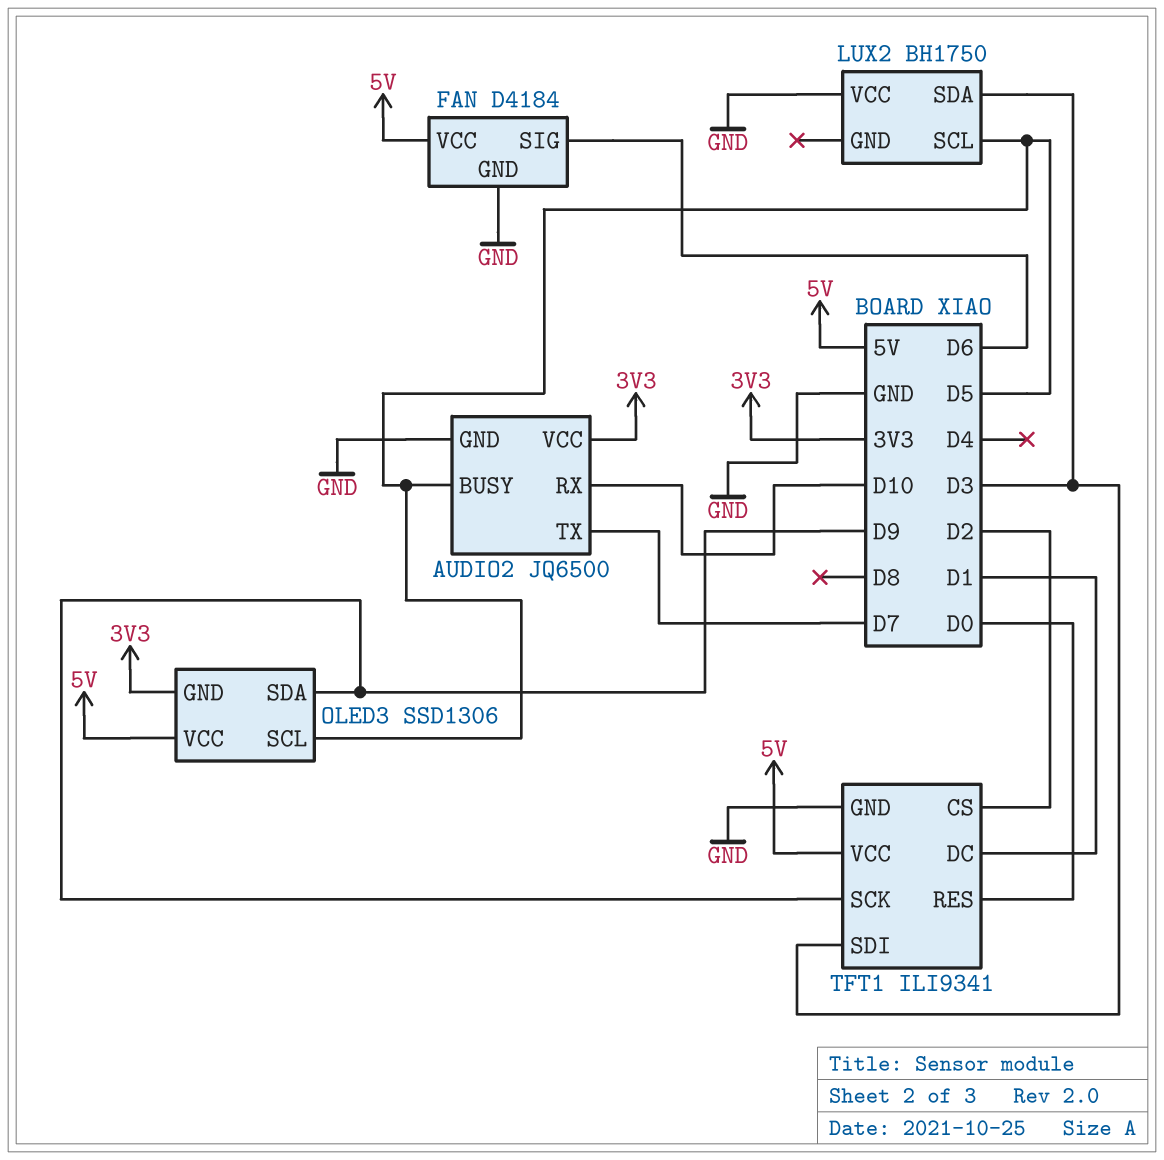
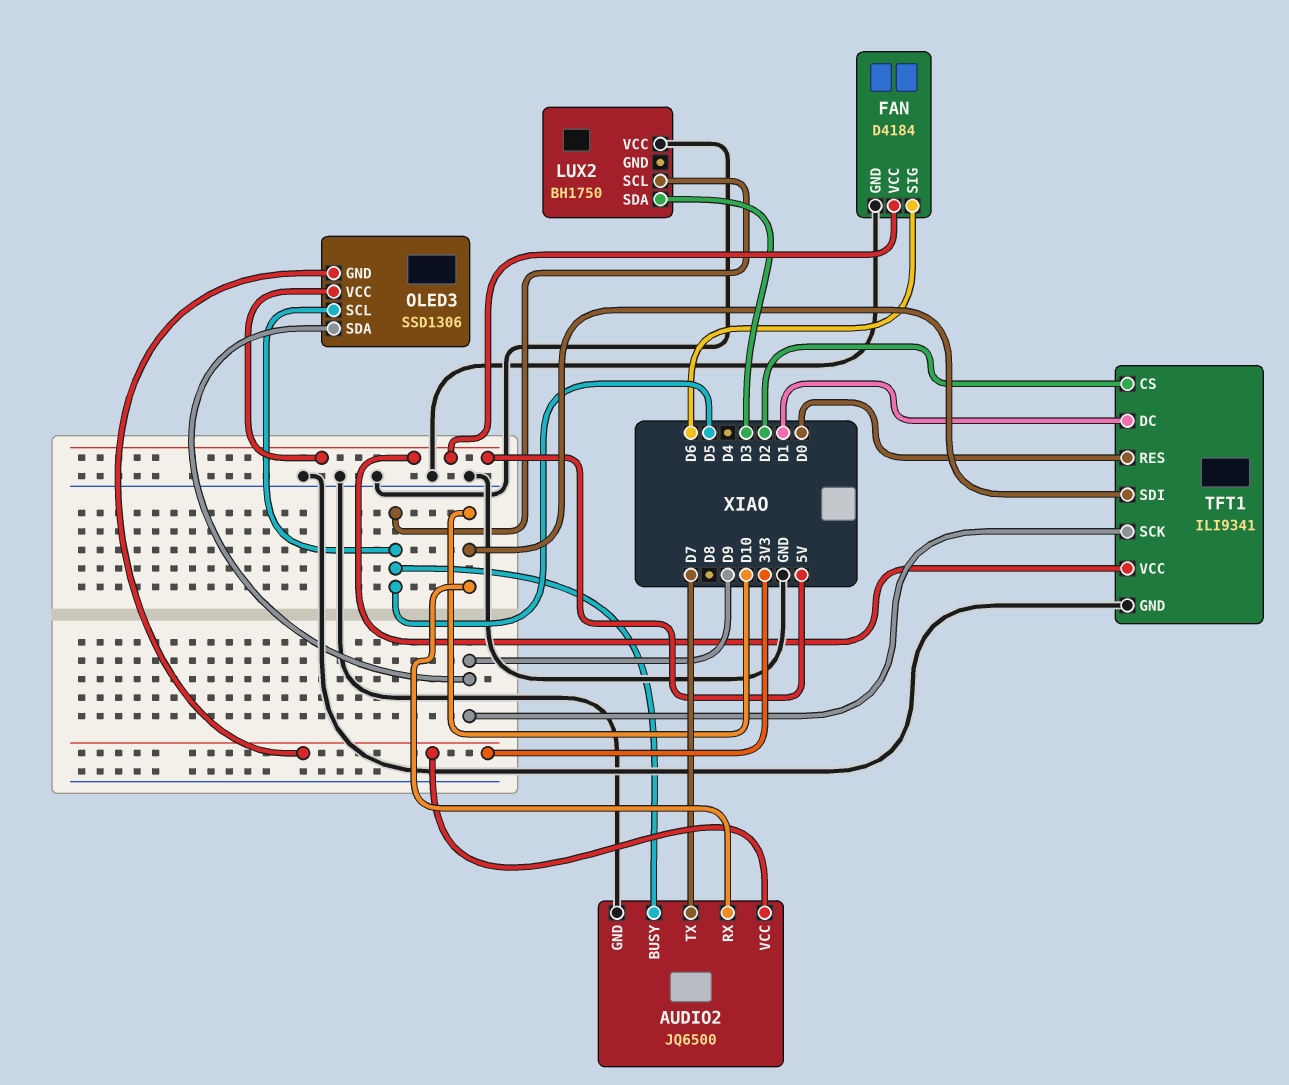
TFT1 pin SDI: D3 -> D10

